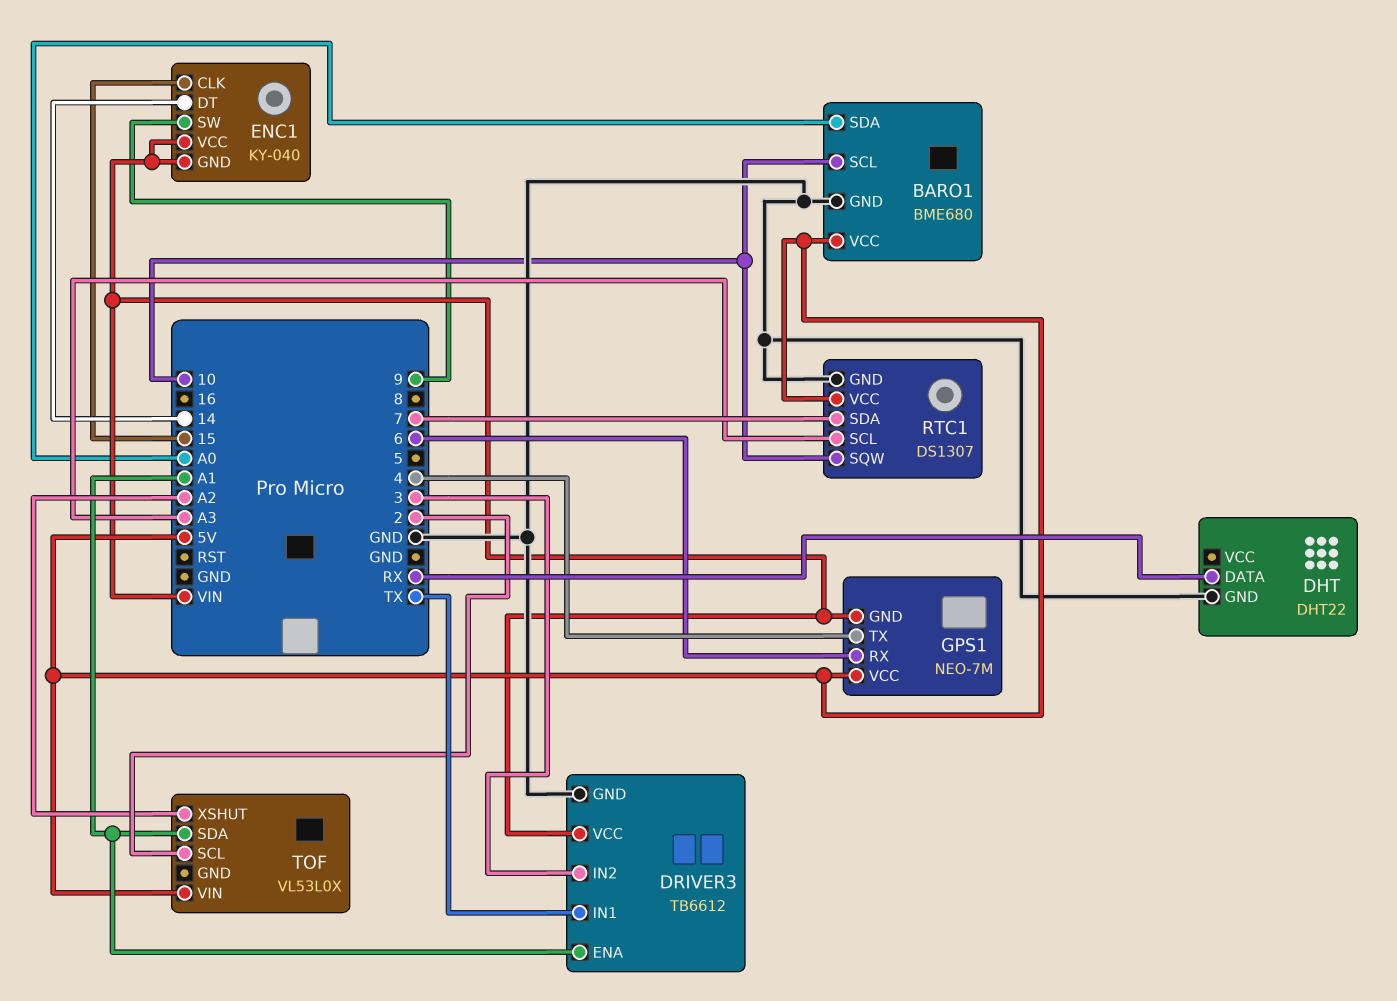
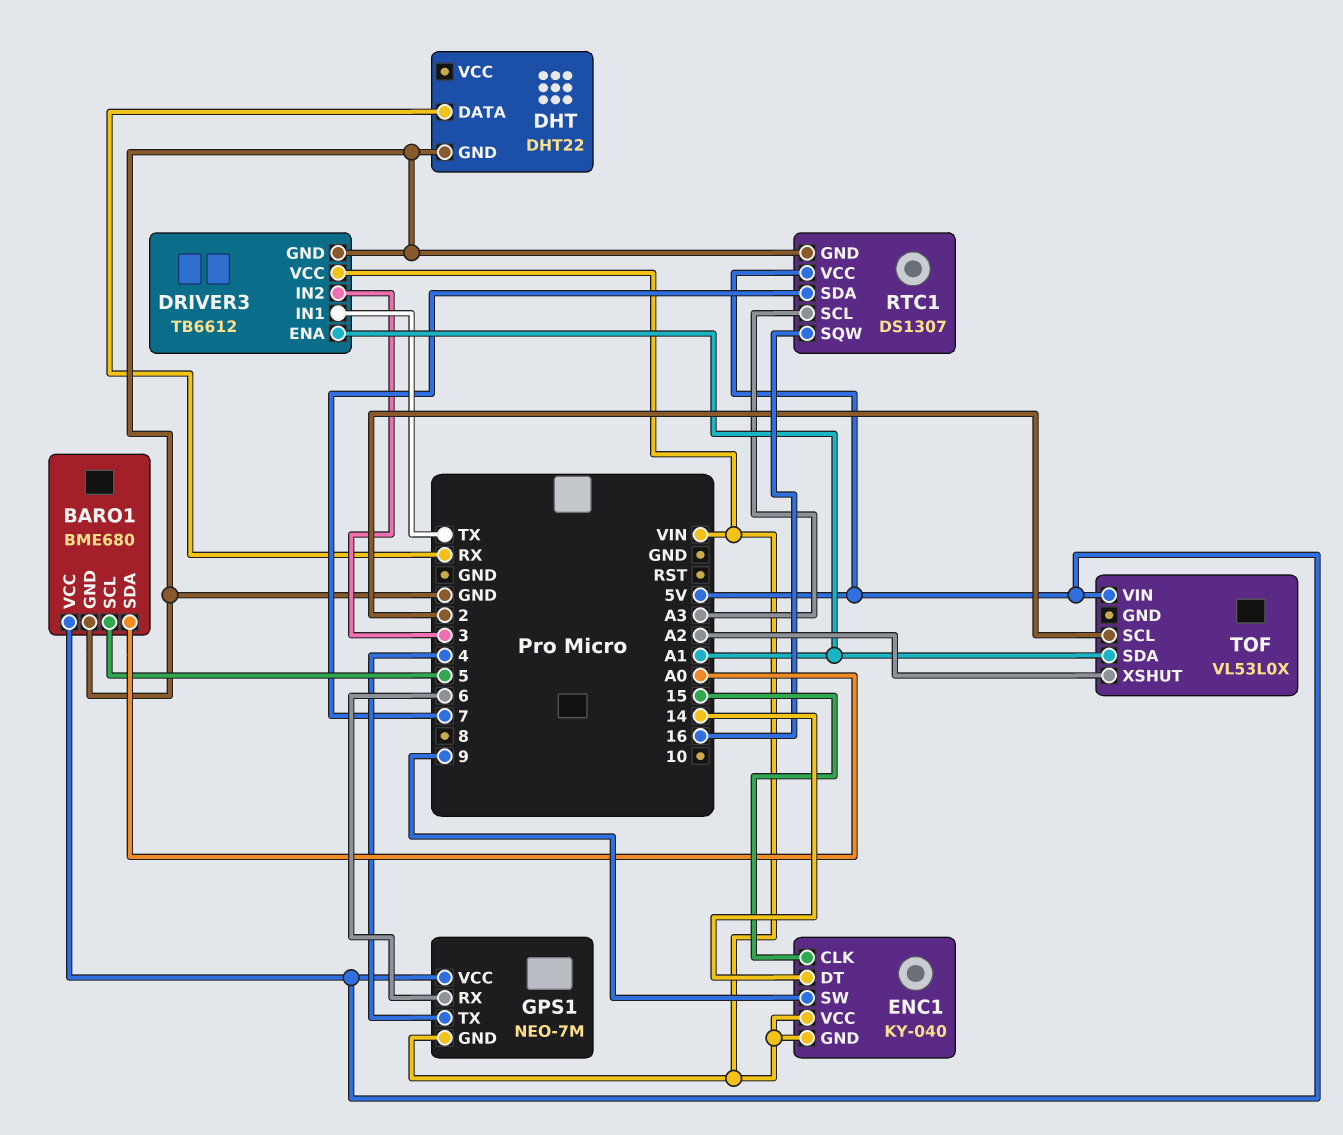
BARO1 pin SCL: 10 -> 5
RTC1 pin SQW: 10 -> 16

